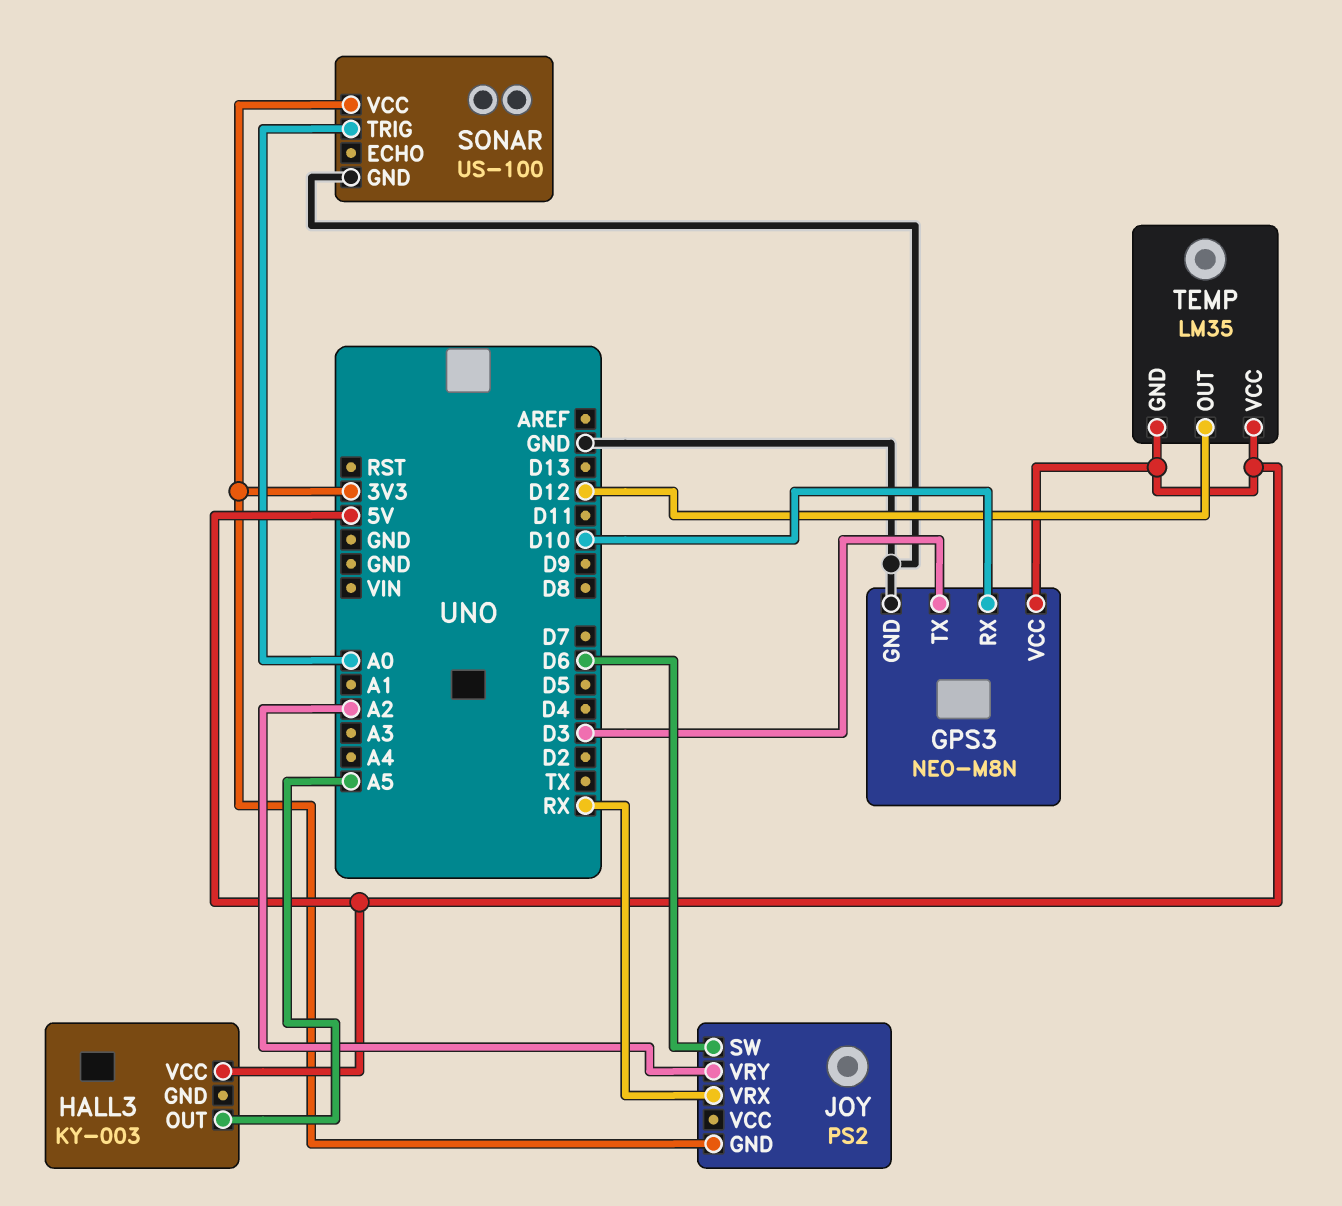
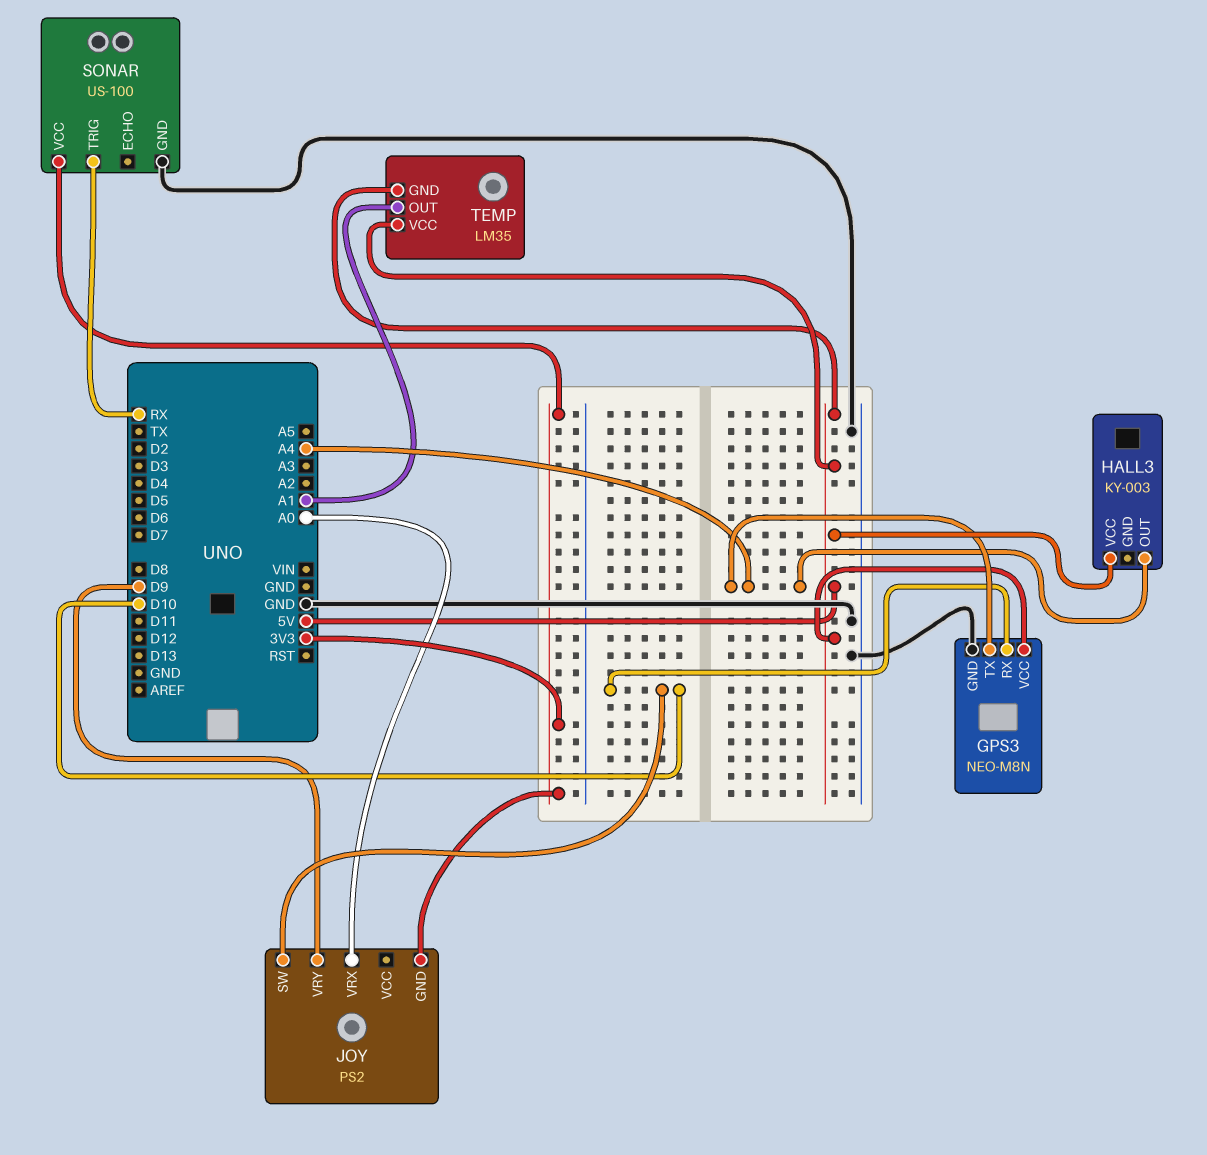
GPS3 pin TX: D3 -> A4
HALL3 pin OUT: A5 -> A4
JOY pin SW: D6 -> D10
JOY pin VRX: RX -> A0
JOY pin VRY: A2 -> D9
SONAR pin TRIG: A0 -> RX
TEMP pin OUT: D12 -> A1

